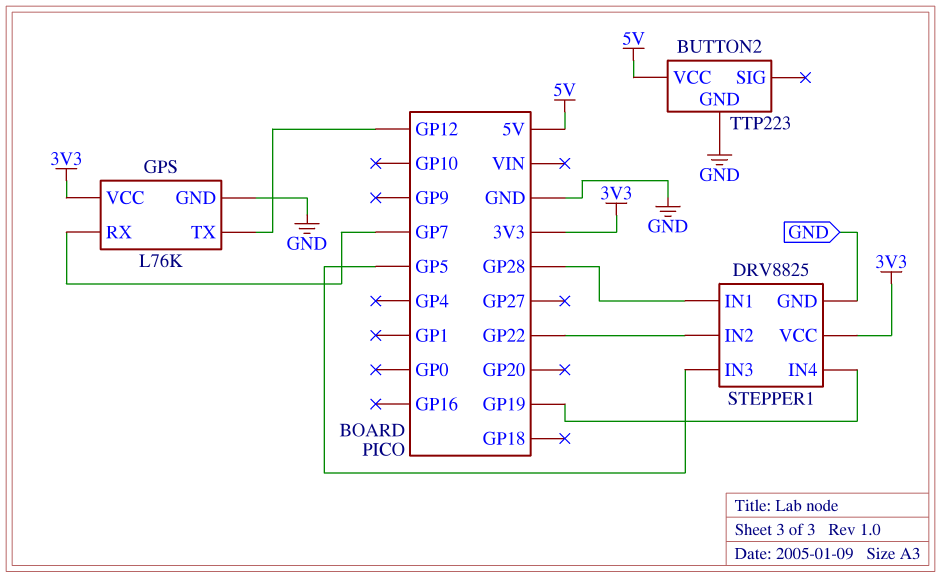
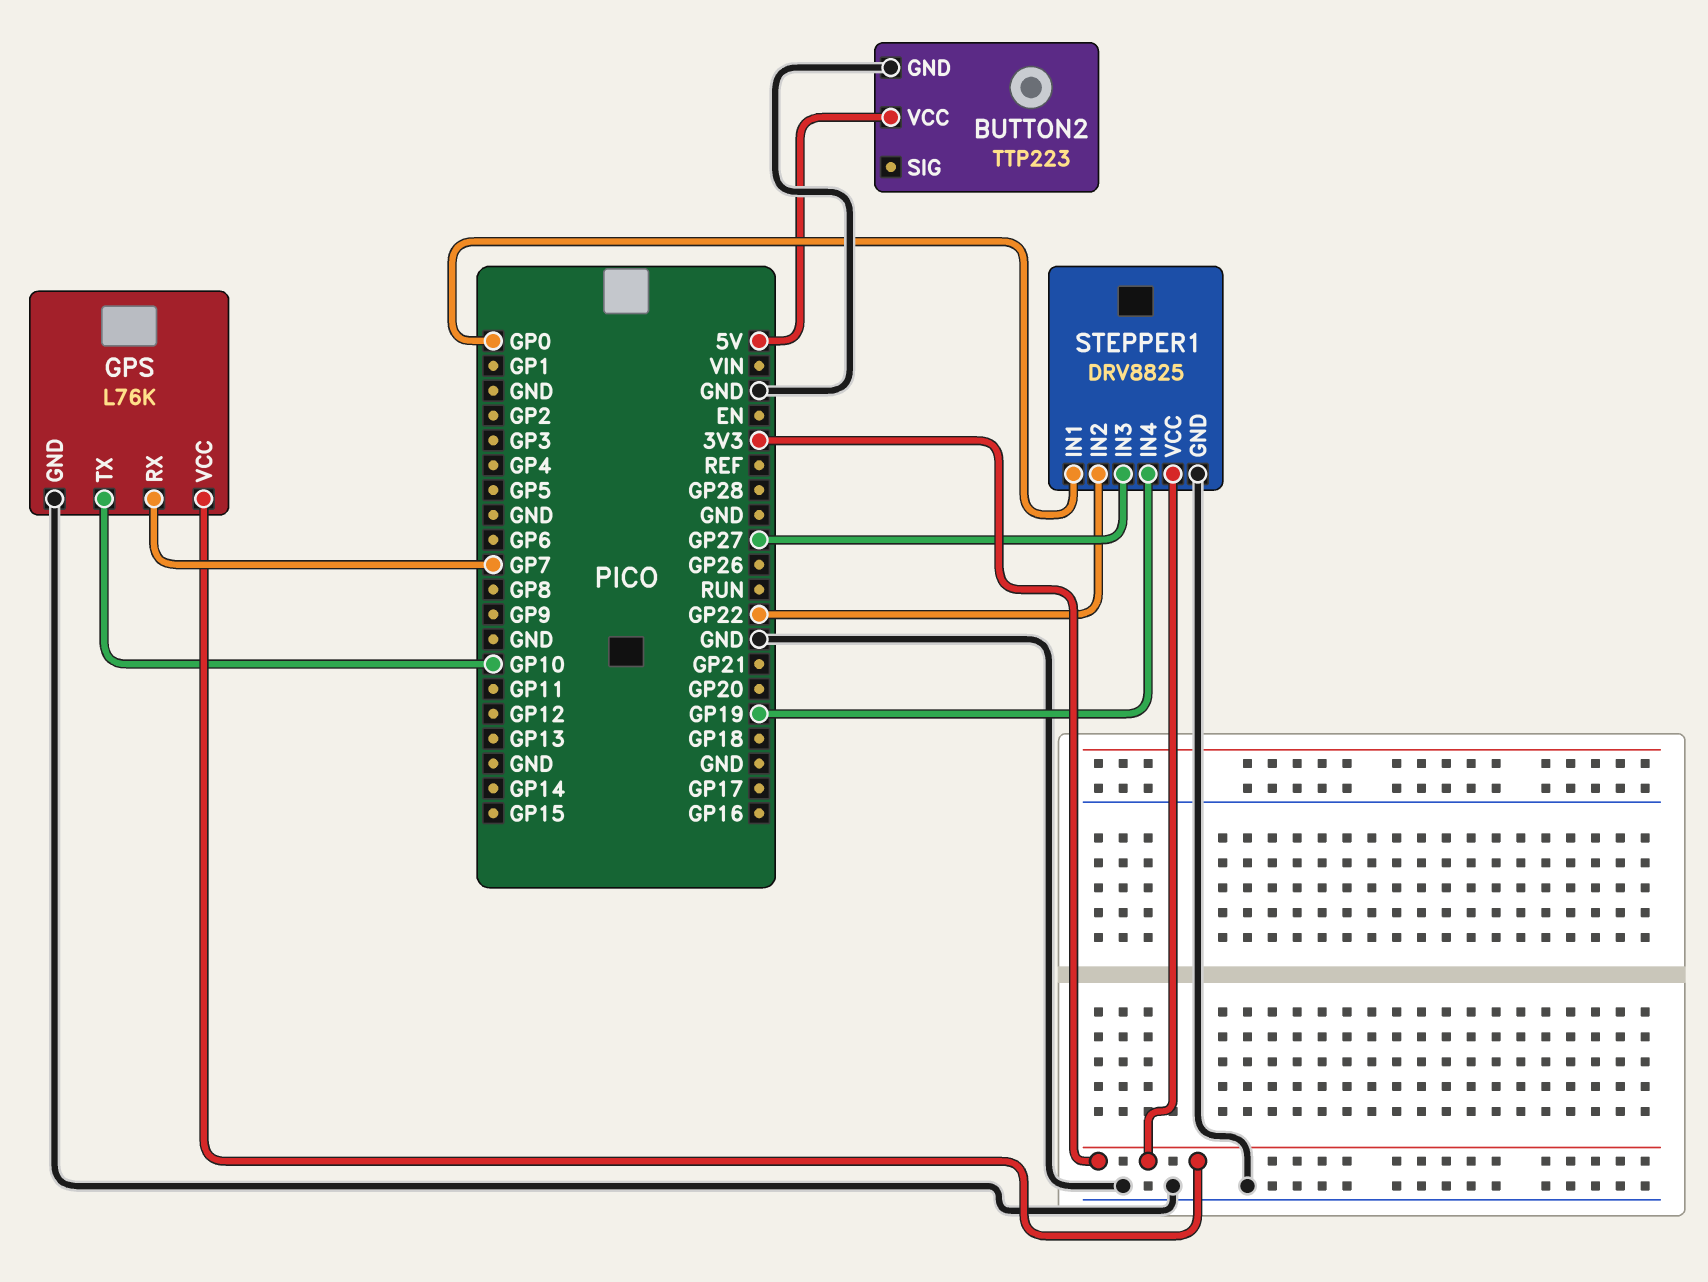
GPS pin TX: GP12 -> GP10
STEPPER1 pin IN1: GP28 -> GP0
STEPPER1 pin IN3: GP5 -> GP27

